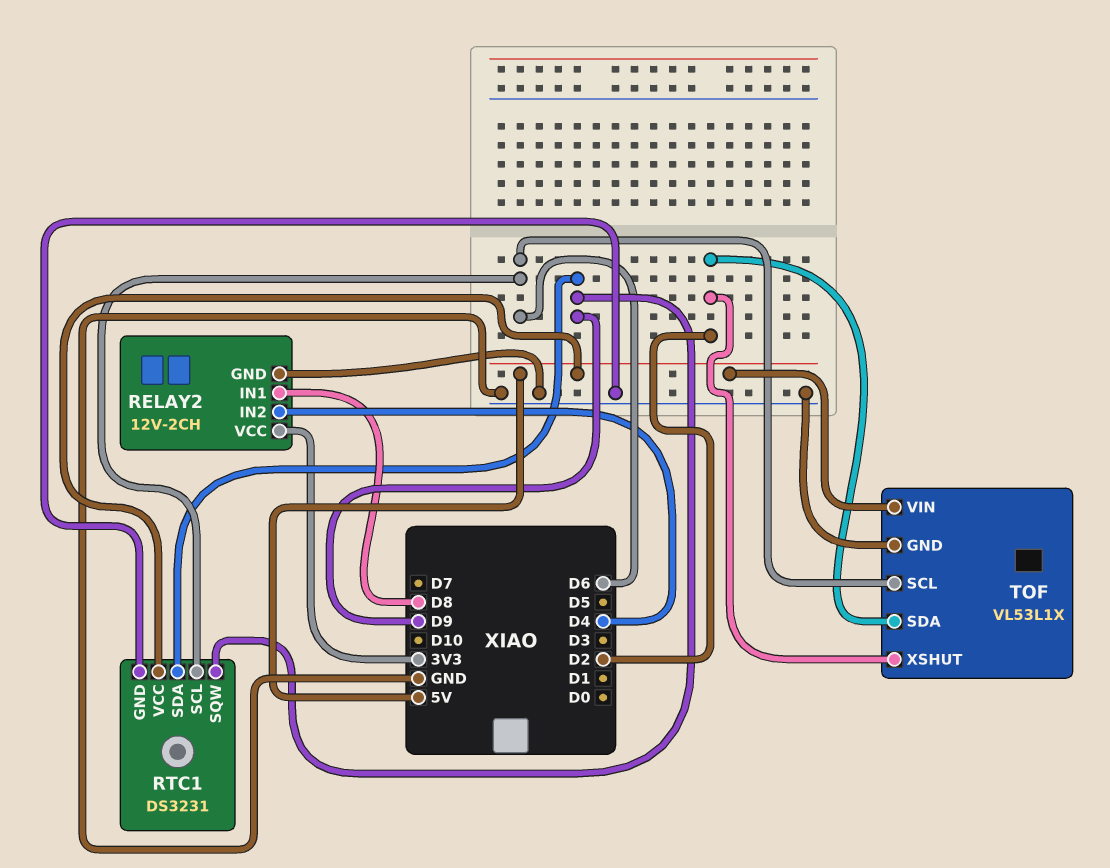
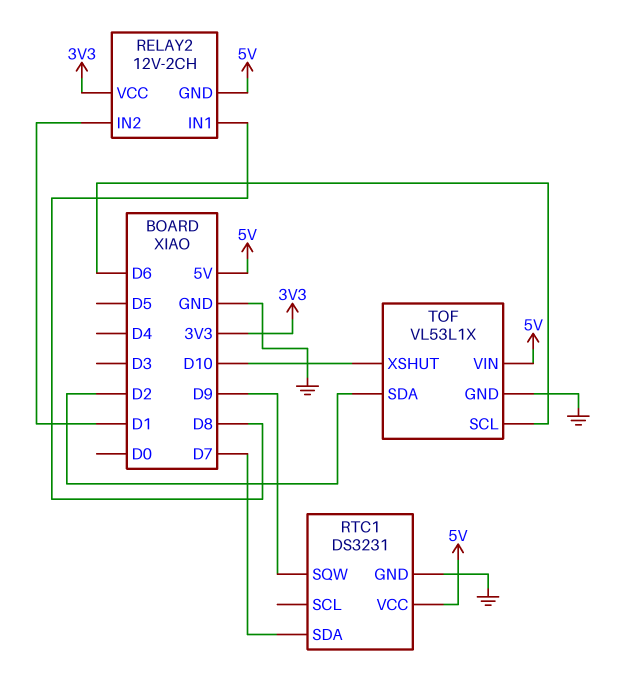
RELAY2 pin GND: GND -> 5V
RELAY2 pin IN2: D4 -> D1
RTC1 pin SCL: D6 -> none
RTC1 pin SDA: D9 -> D7
TOF pin XSHUT: D2 -> D10

